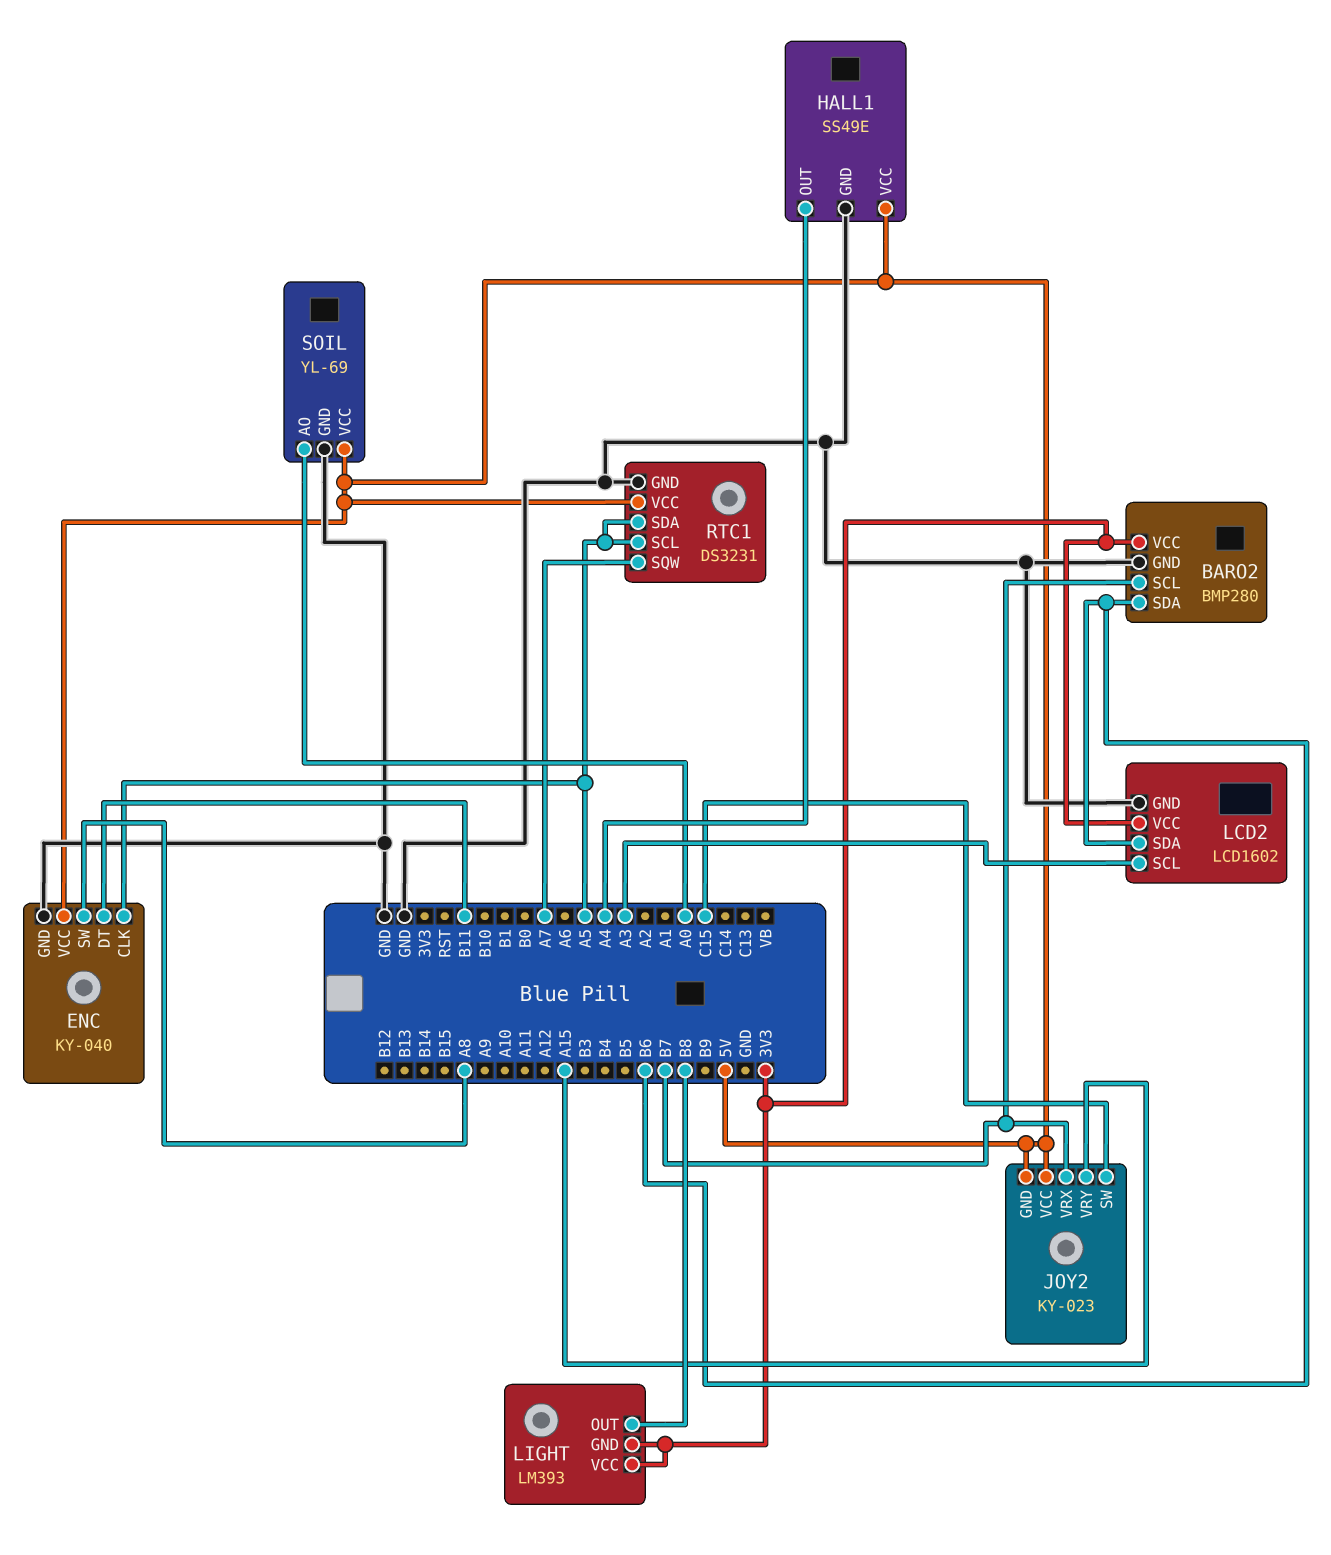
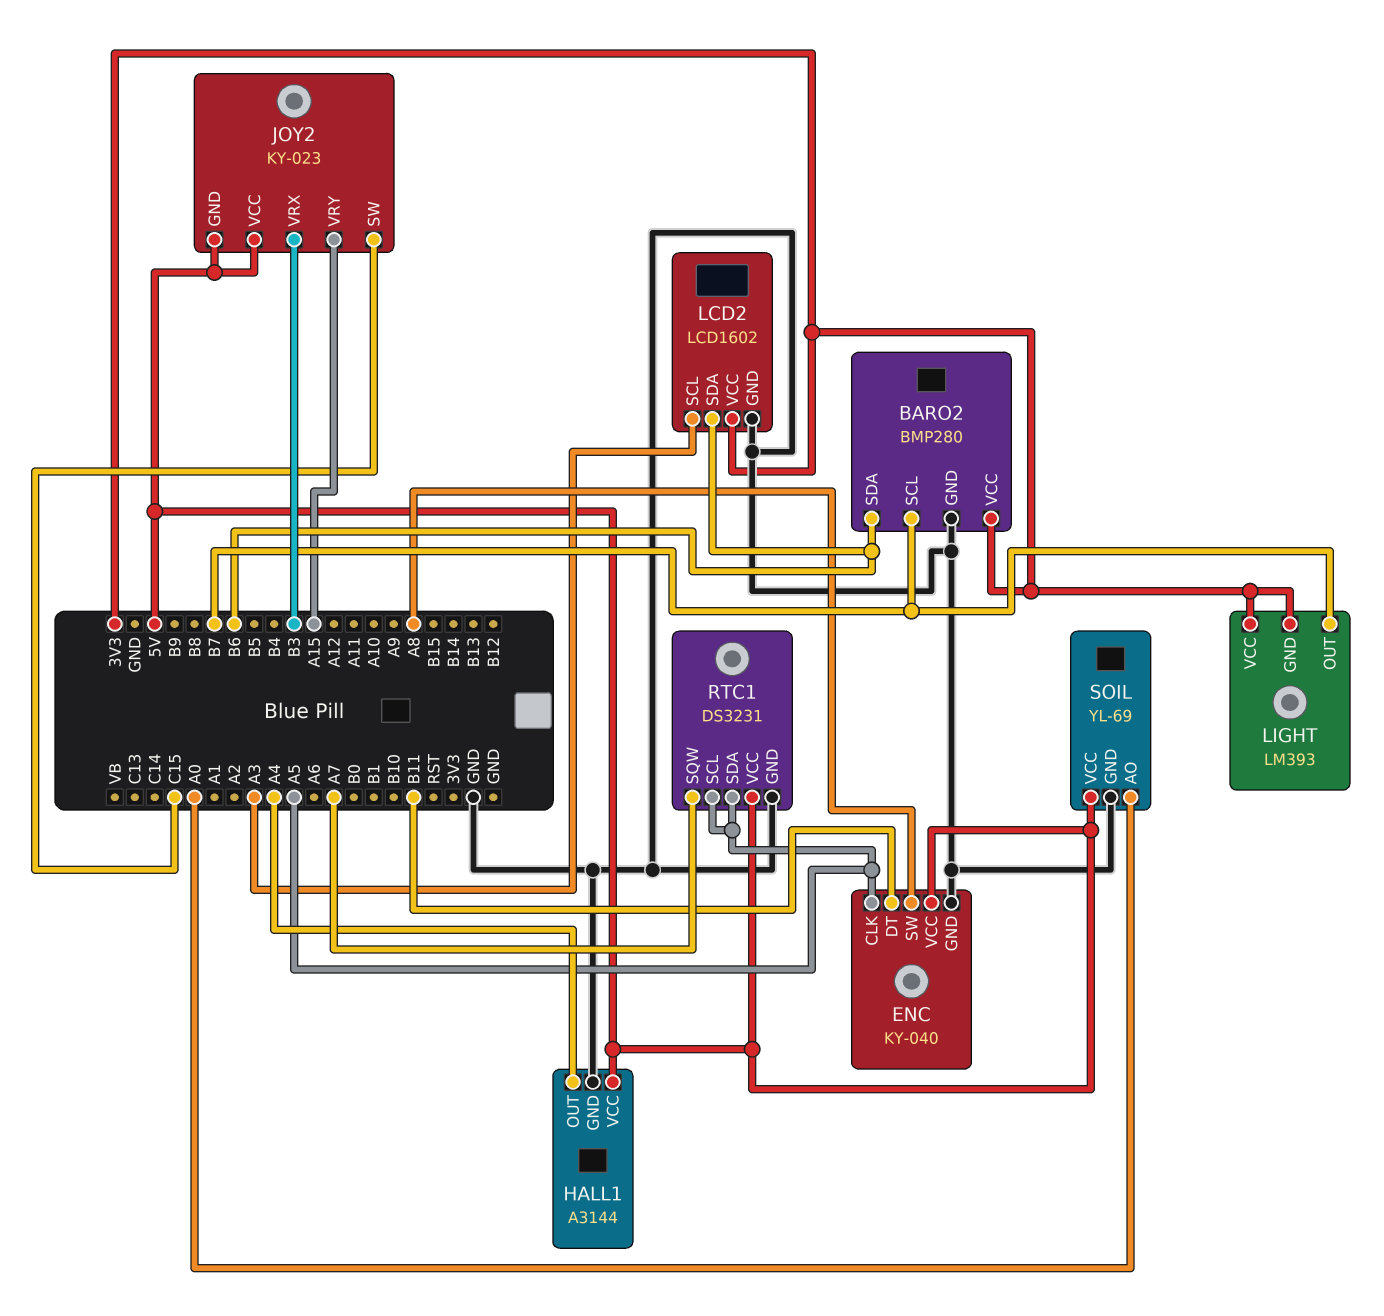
HALL1: SS49E -> A3144
JOY2 pin VRX: B7 -> B3
LIGHT pin OUT: B8 -> B7

